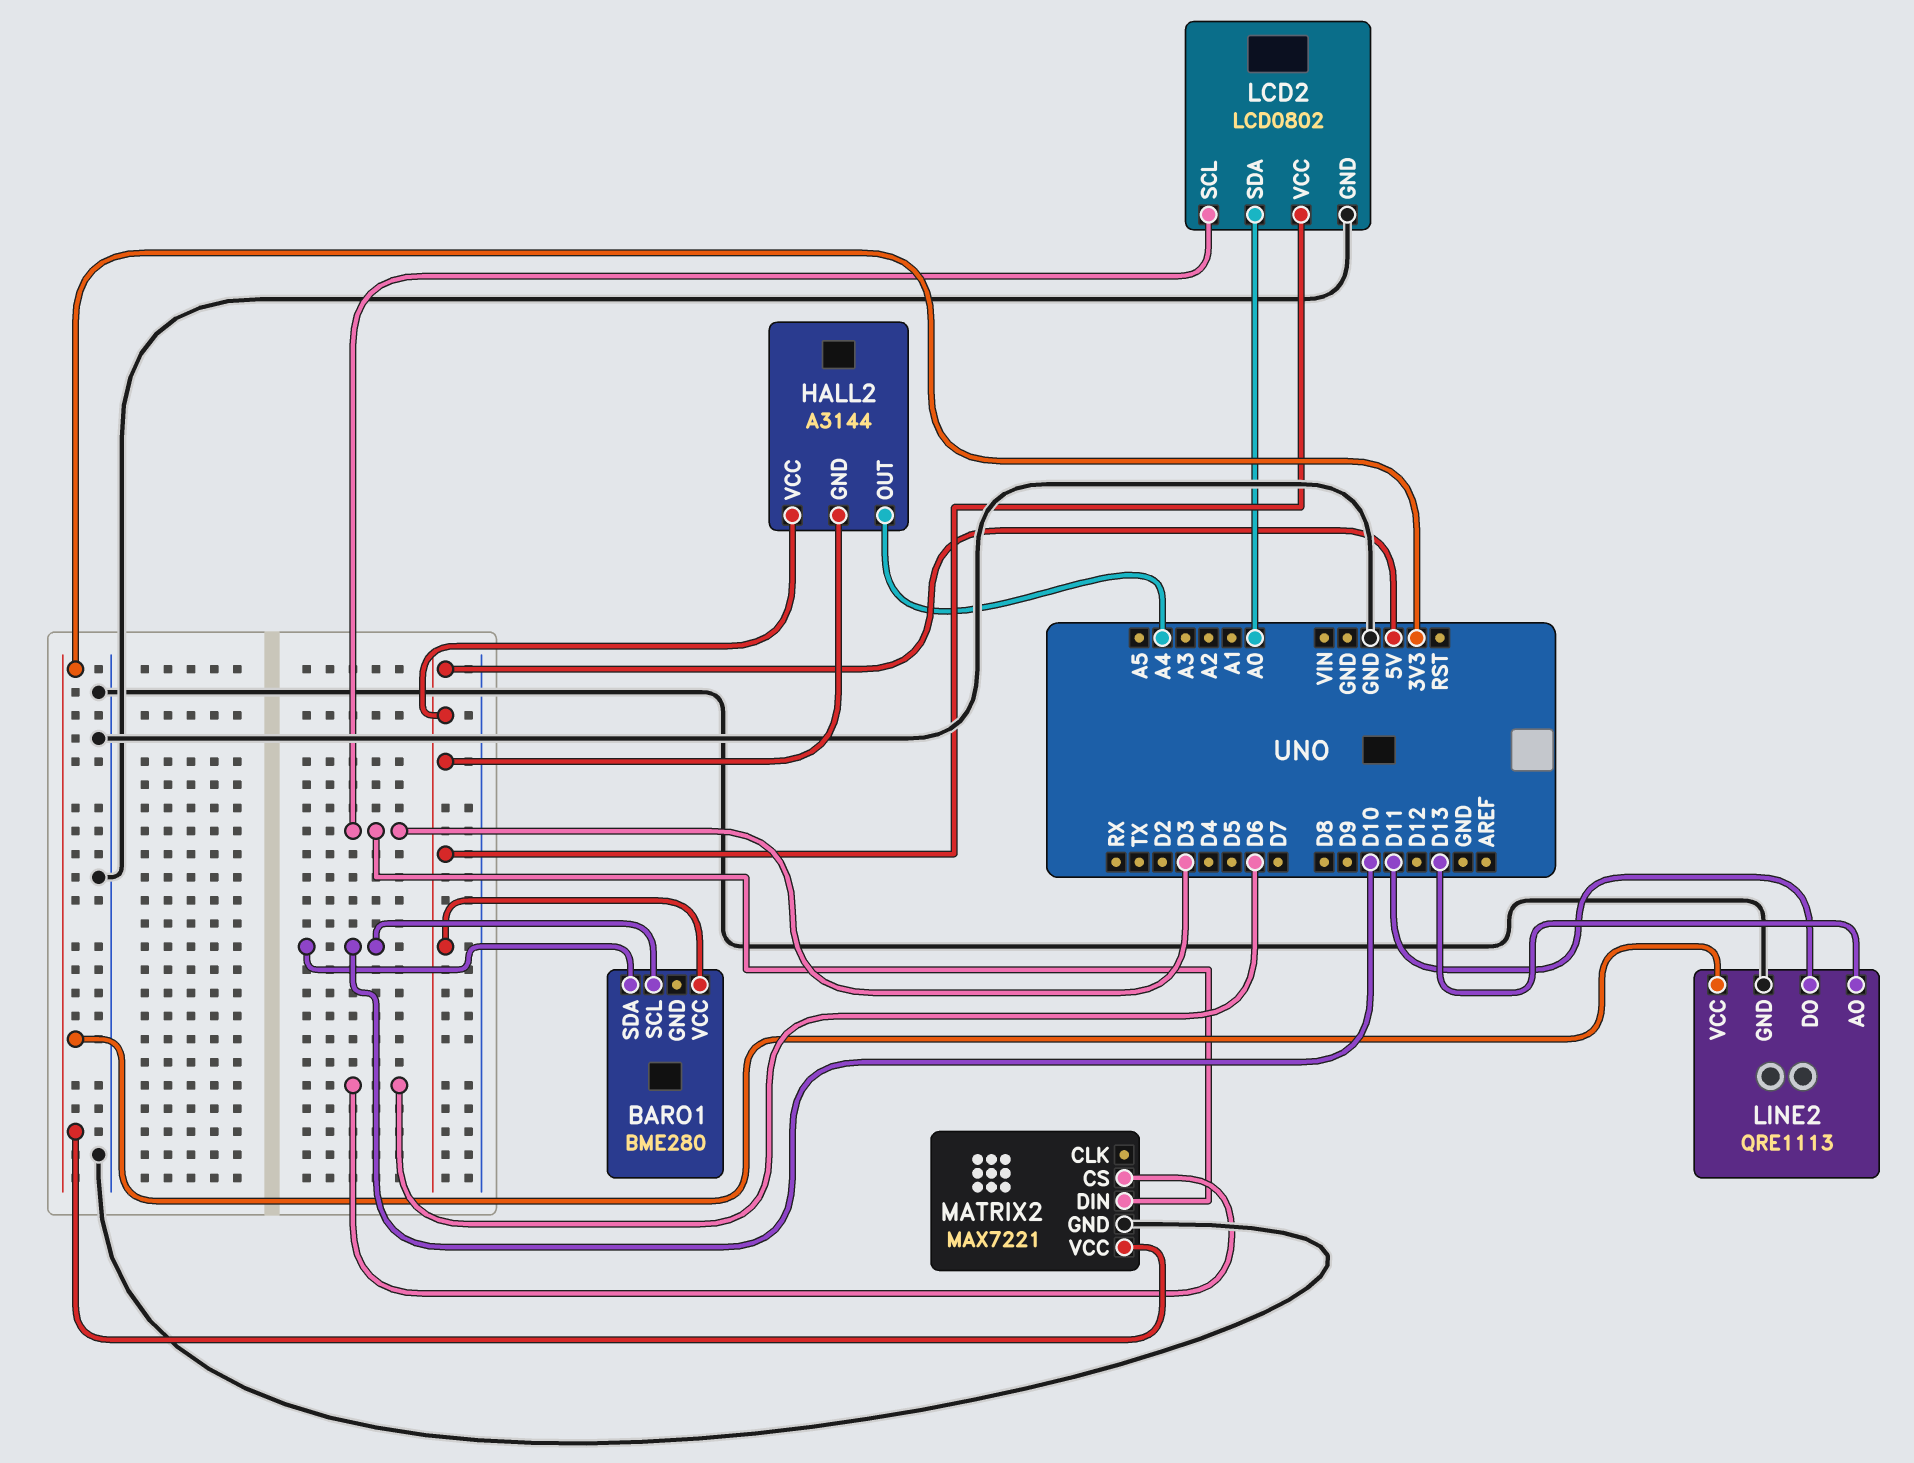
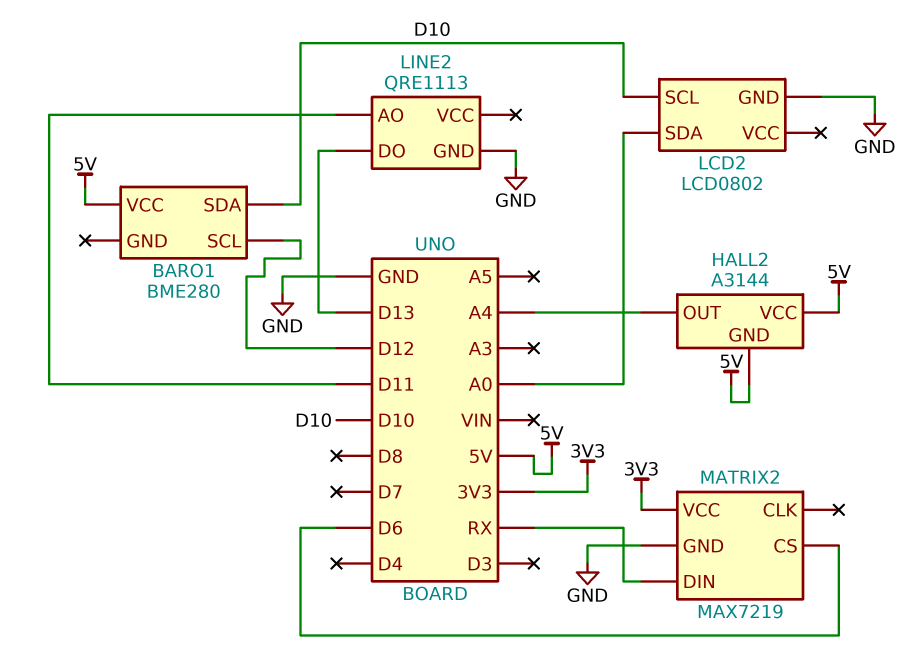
BARO1 pin SCL: D10 -> D12
LCD2 pin SCL: D3 -> D10
LCD2 pin VCC: 5V -> none
LINE2 pin AO: D13 -> D11
LINE2 pin DO: D11 -> D13
LINE2 pin VCC: 3V3 -> none
MATRIX2: MAX7221 -> MAX7219
MATRIX2 pin DIN: D3 -> RX

